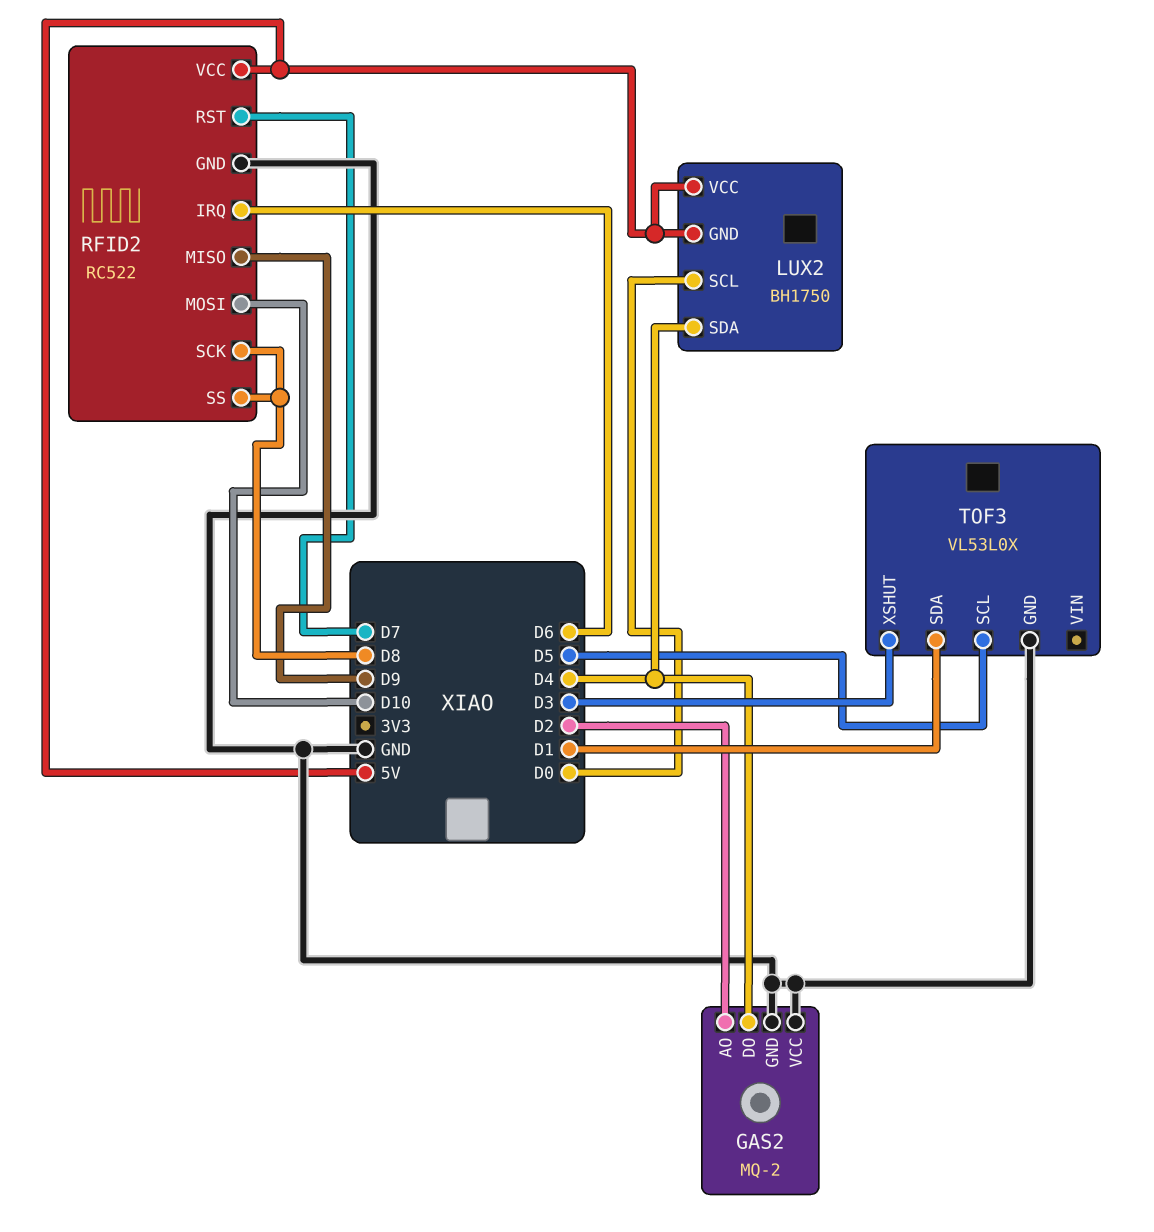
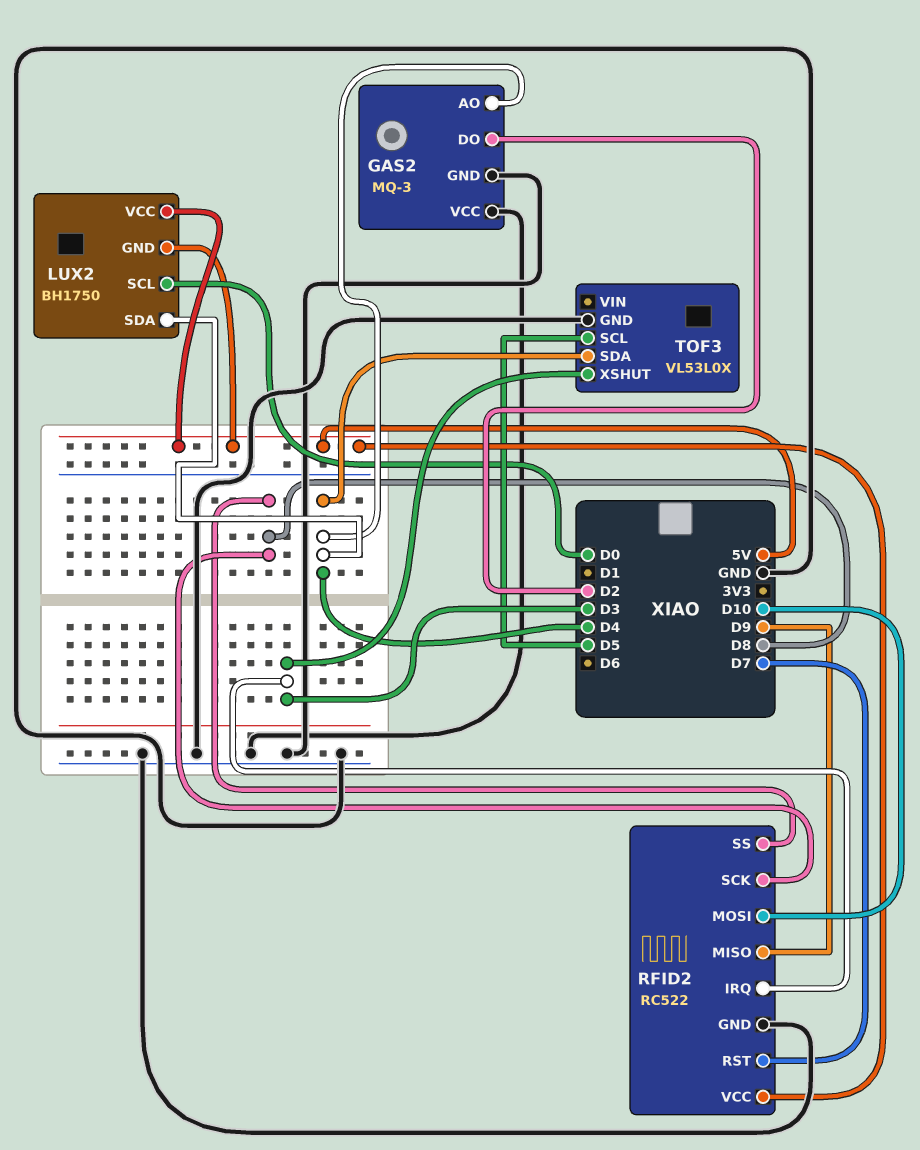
GAS2: MQ-2 -> MQ-3
GAS2 pin AO: D2 -> D4
GAS2 pin DO: D4 -> D2
RFID2 pin IRQ: D6 -> D3
TOF3 pin SDA: D1 -> D4

